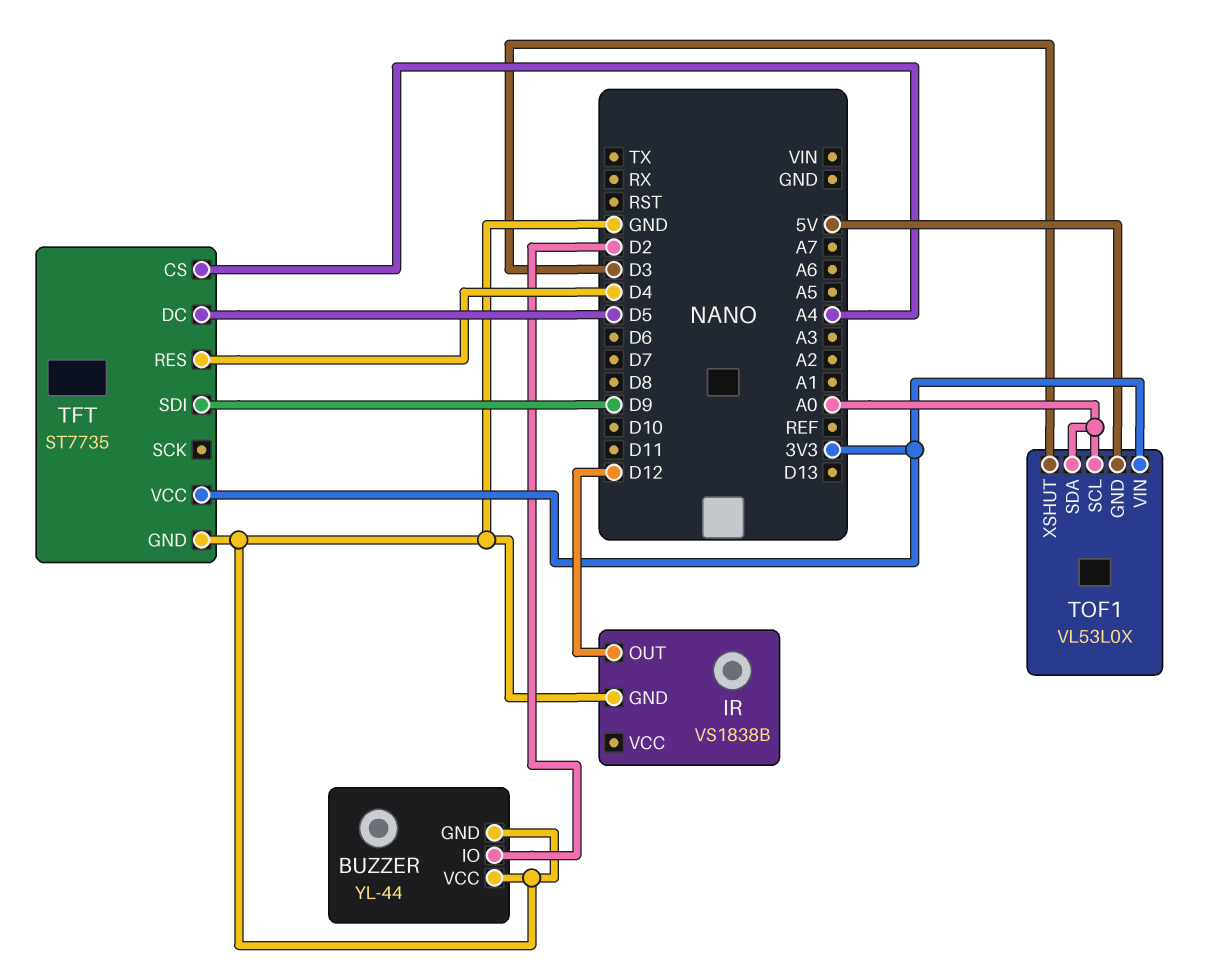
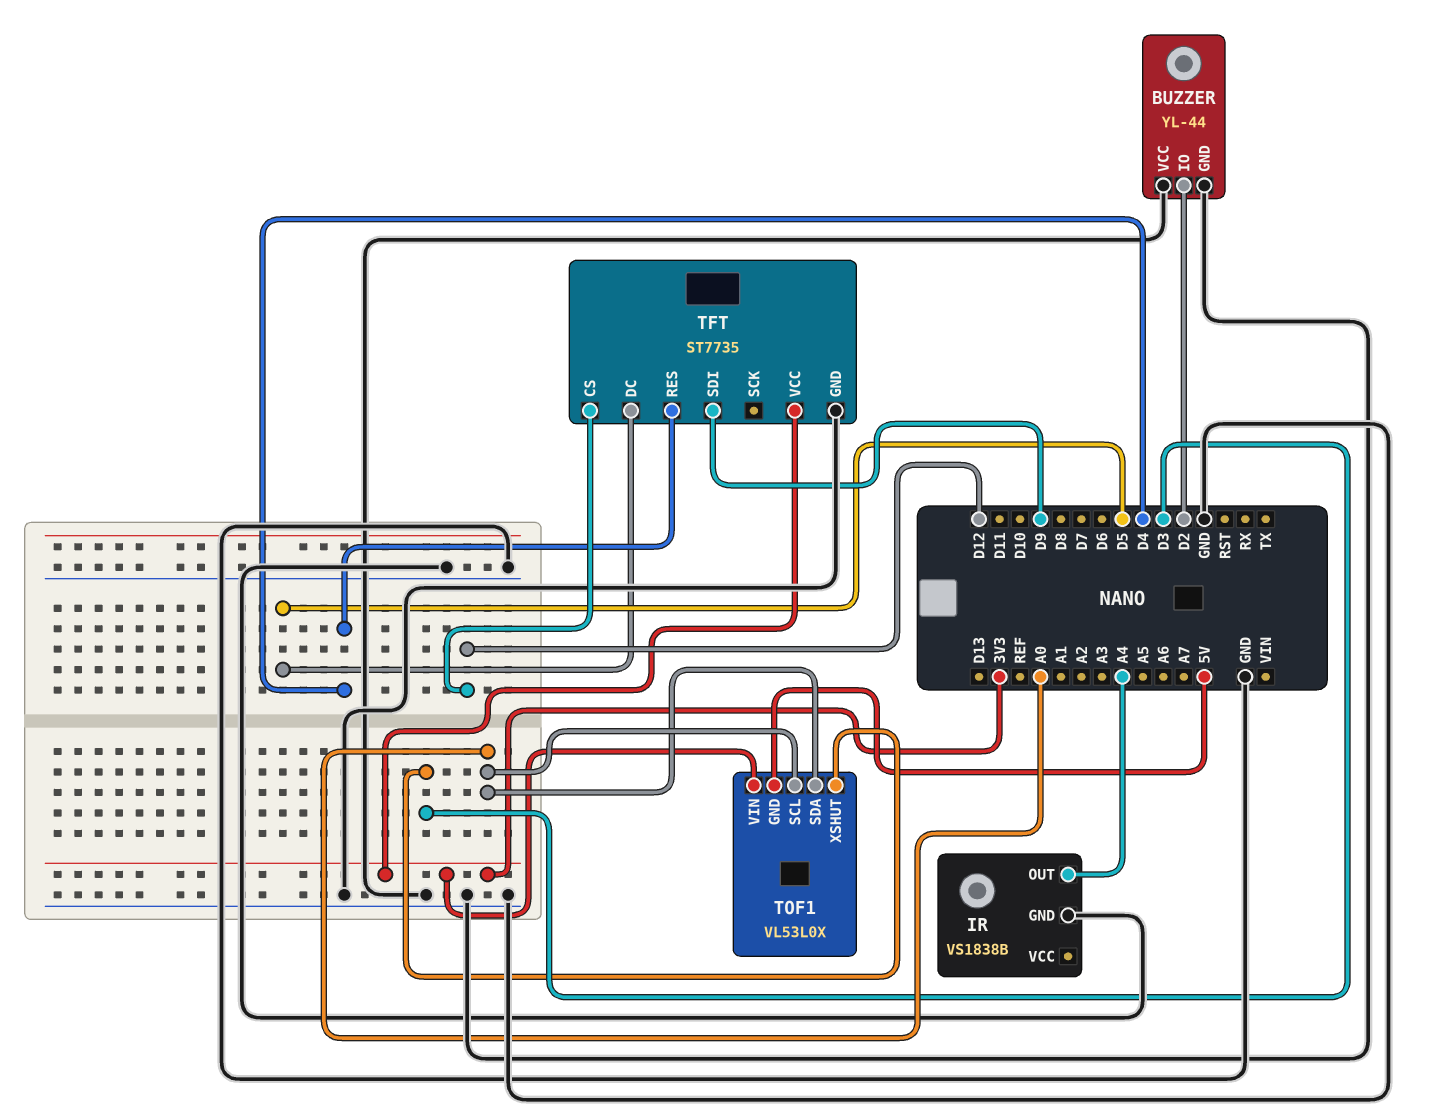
IR pin OUT: D12 -> A4
TFT pin CS: A4 -> D12

